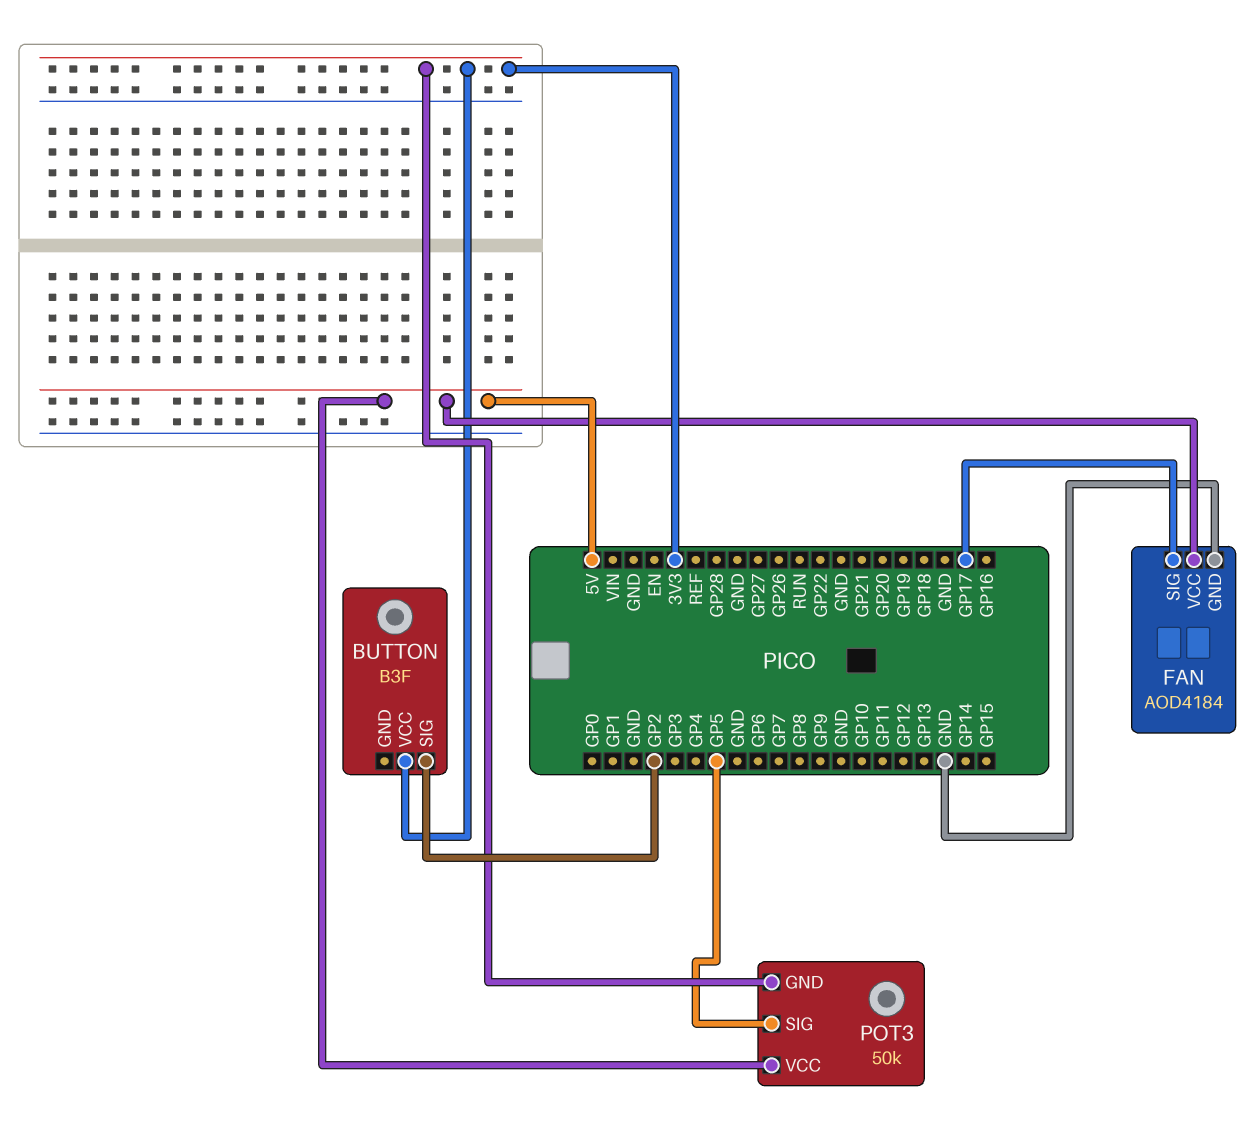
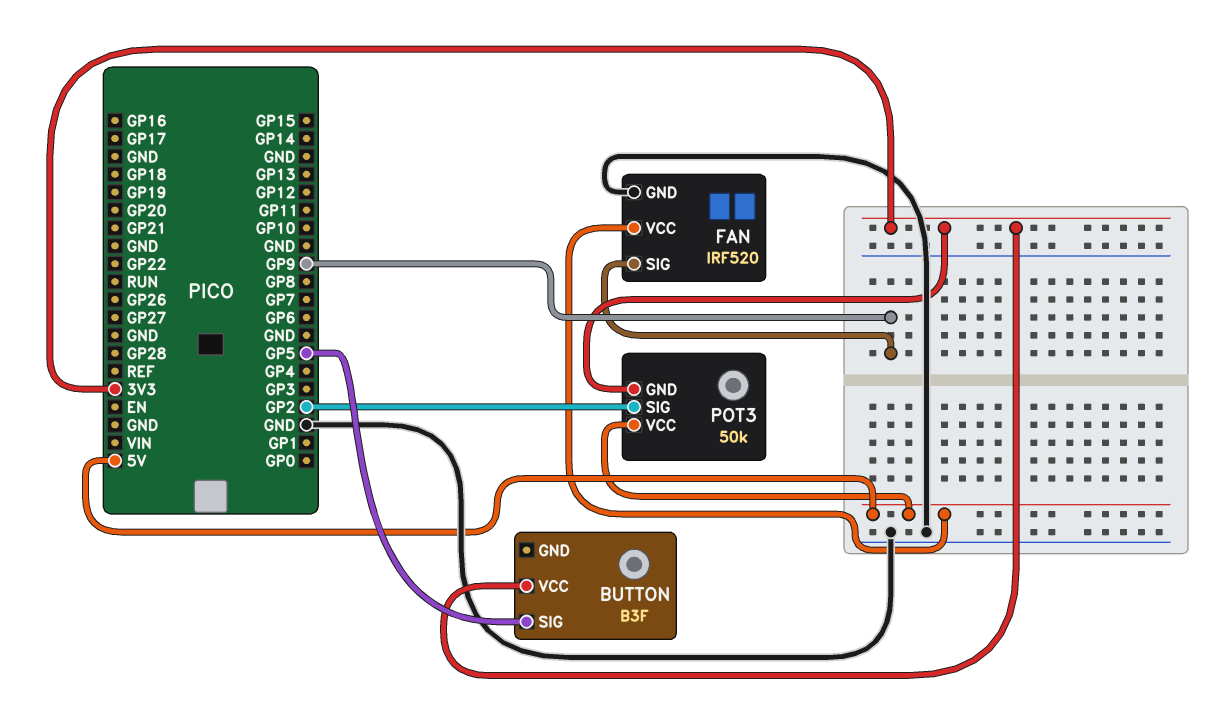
BUTTON pin SIG: GP2 -> GP5
FAN: AOD4184 -> IRF520
FAN pin SIG: GP17 -> GP9
POT3 pin SIG: GP5 -> GP2

